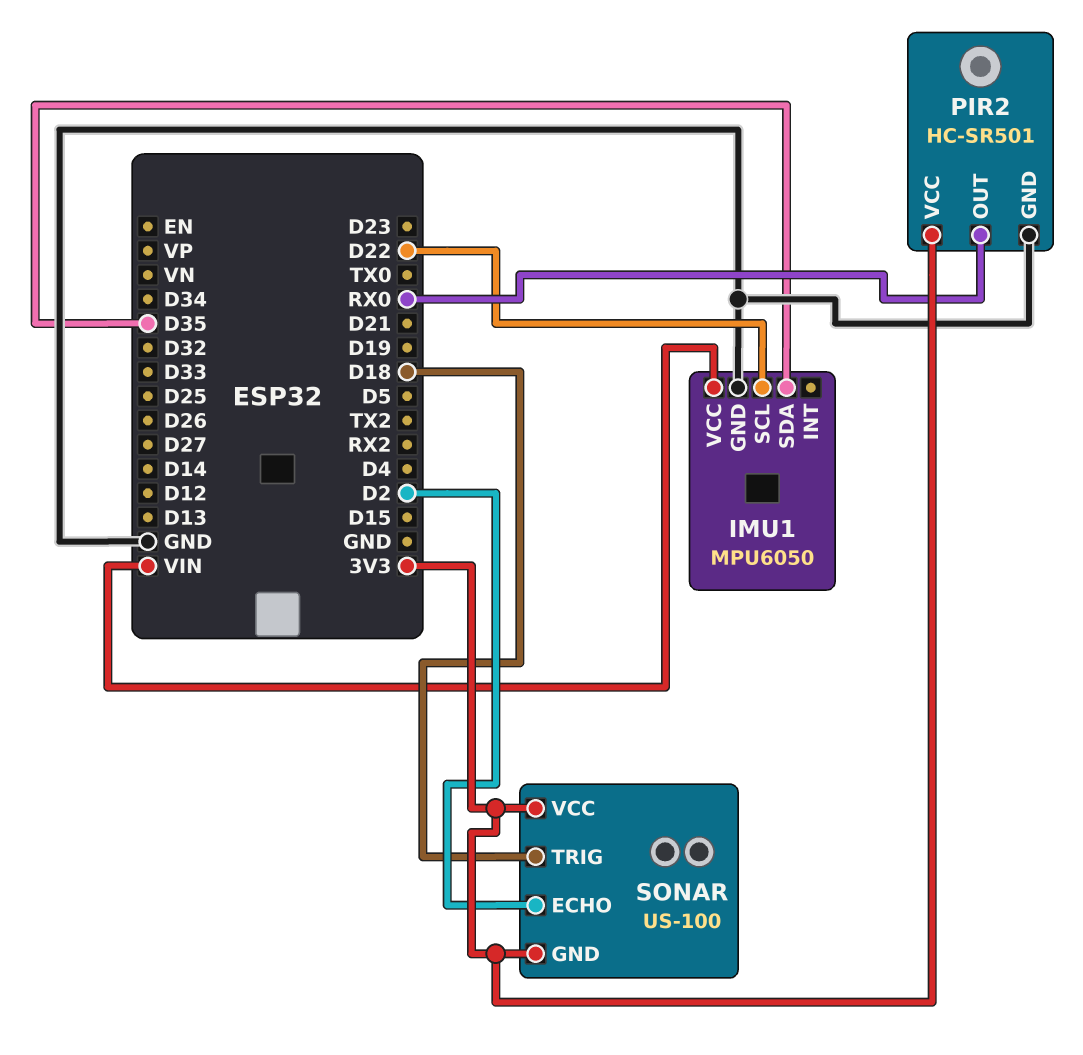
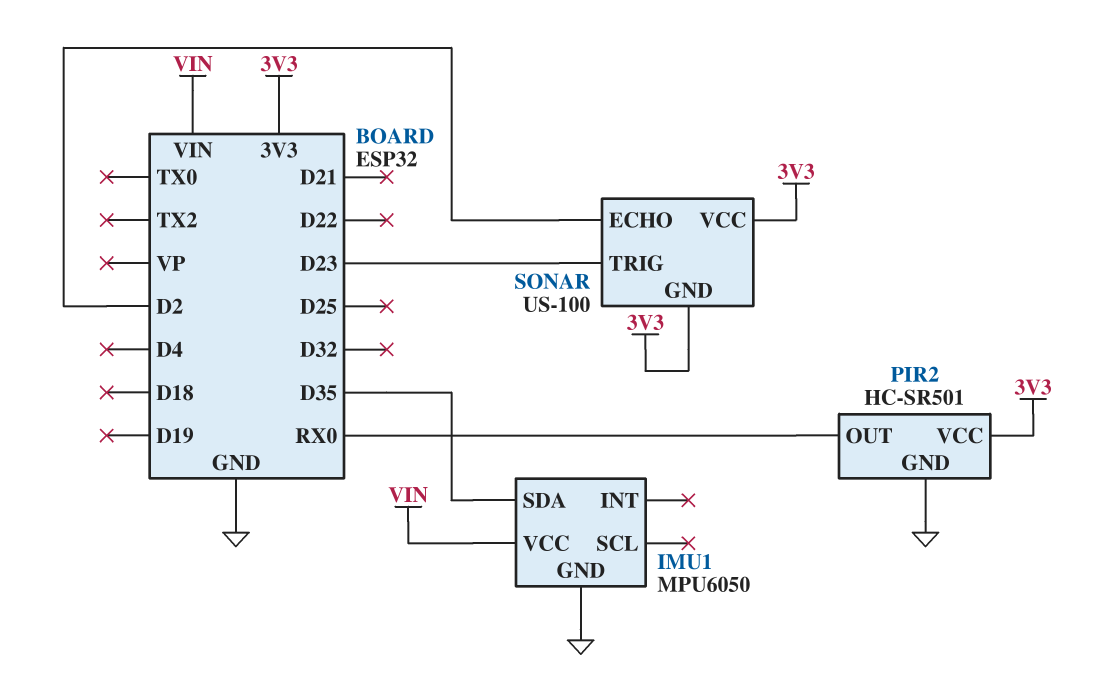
IMU1 pin SCL: D22 -> none
SONAR pin TRIG: D18 -> D23

